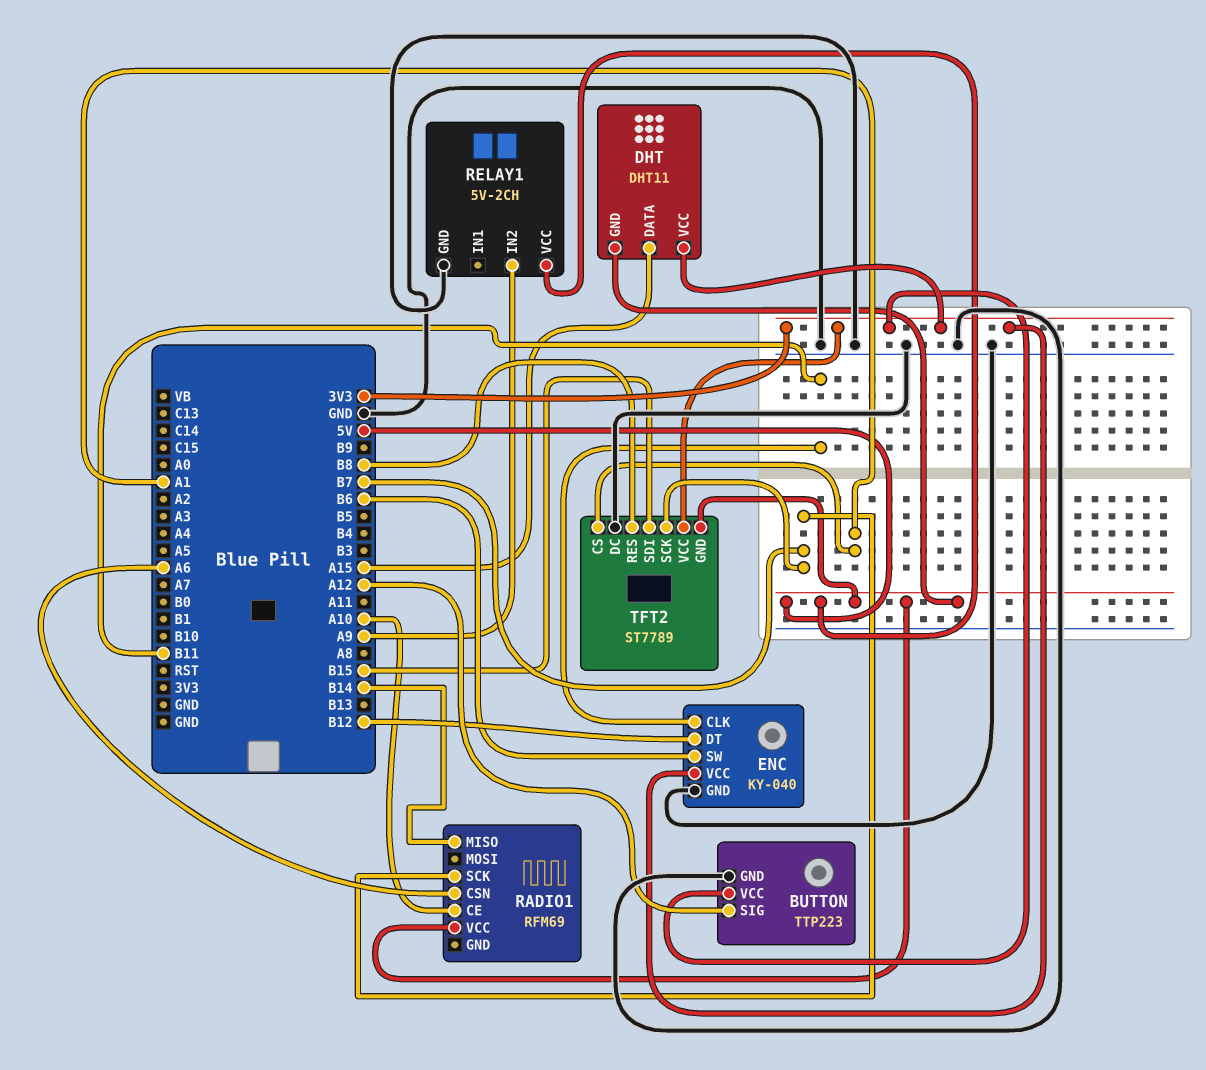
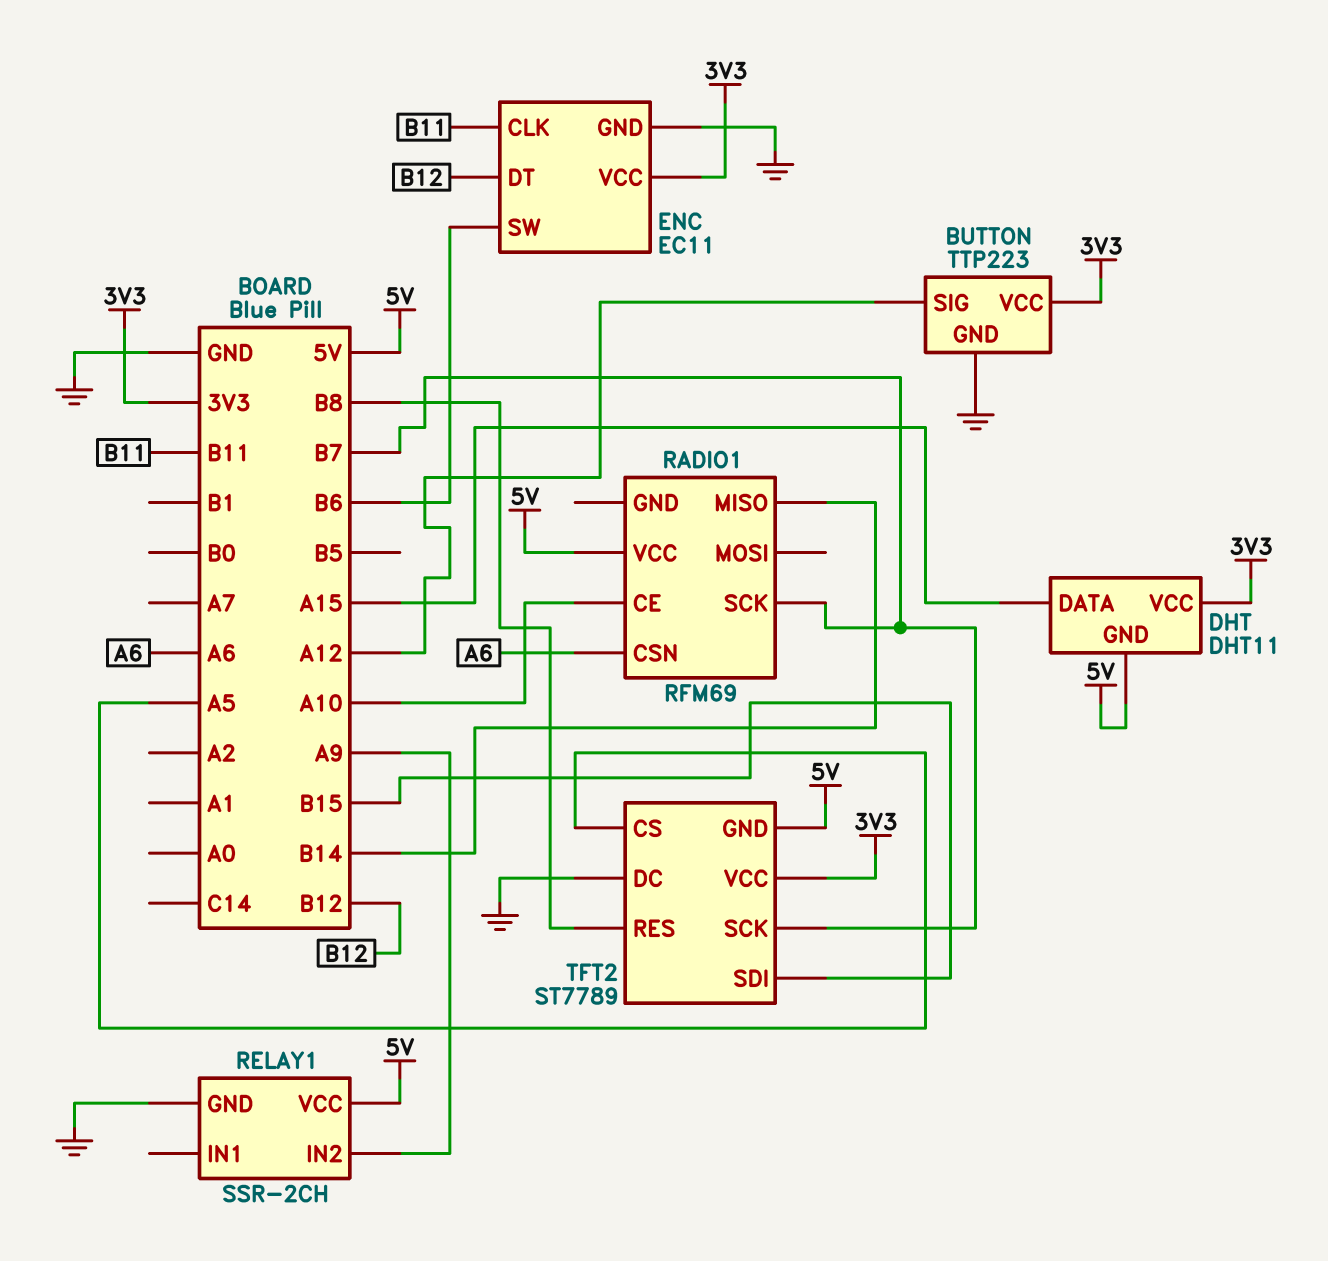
ENC: KY-040 -> EC11
RELAY1: 5V-2CH -> SSR-2CH
TFT2 pin CS: A1 -> A5

